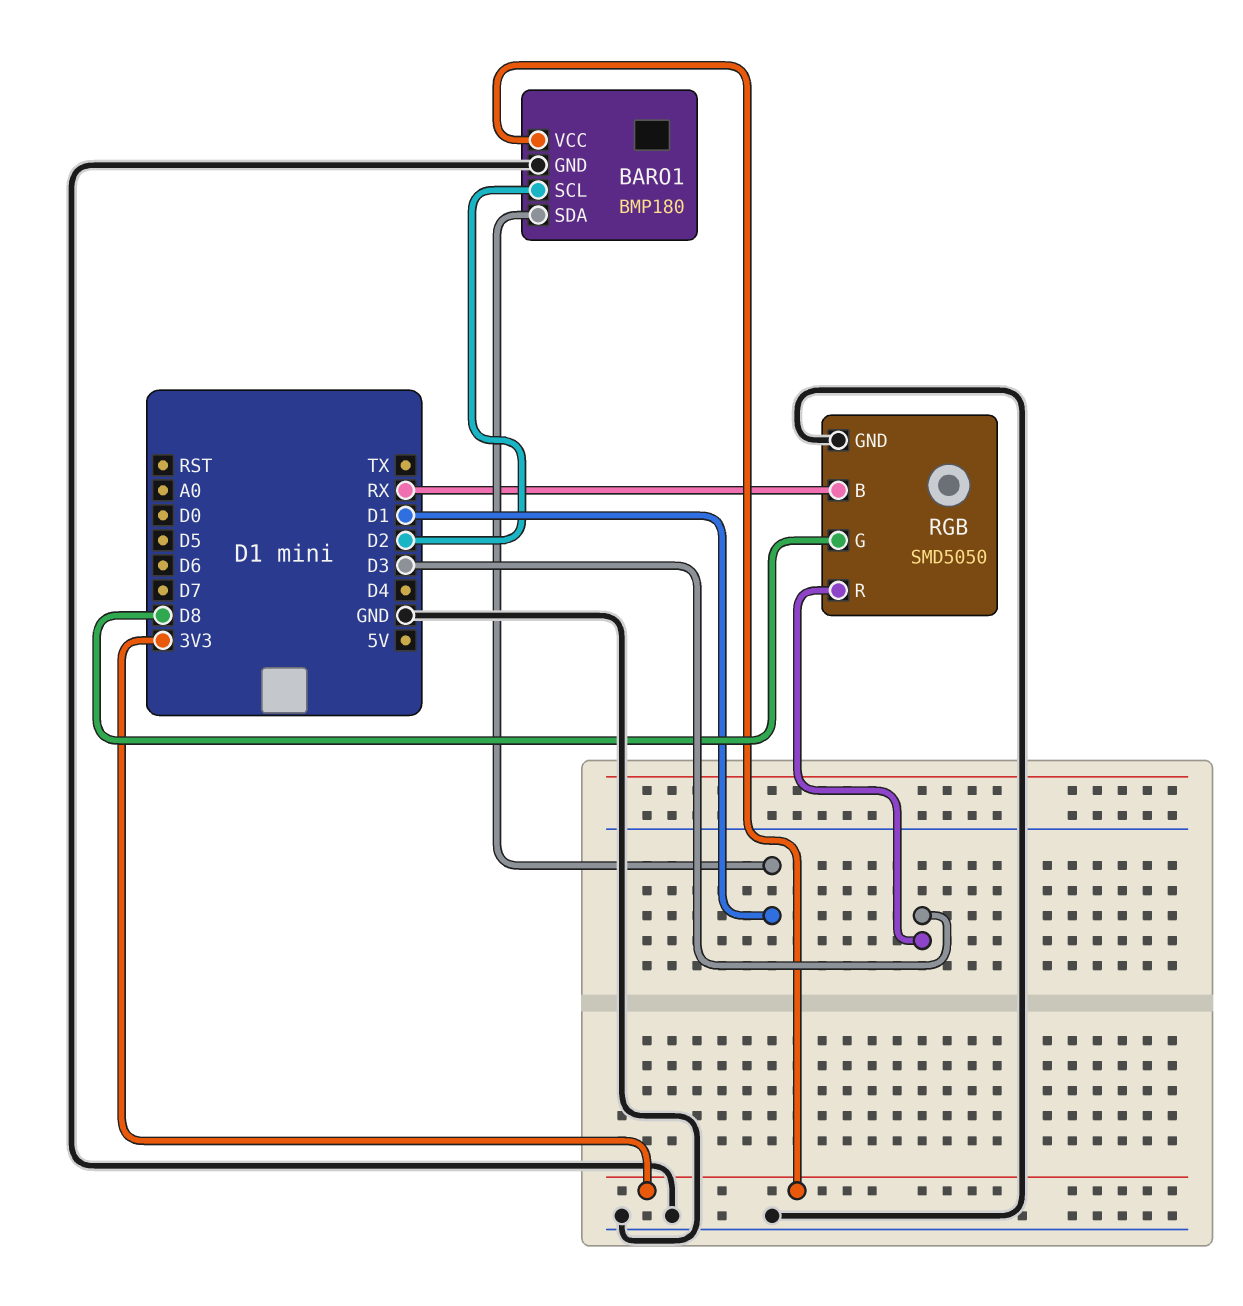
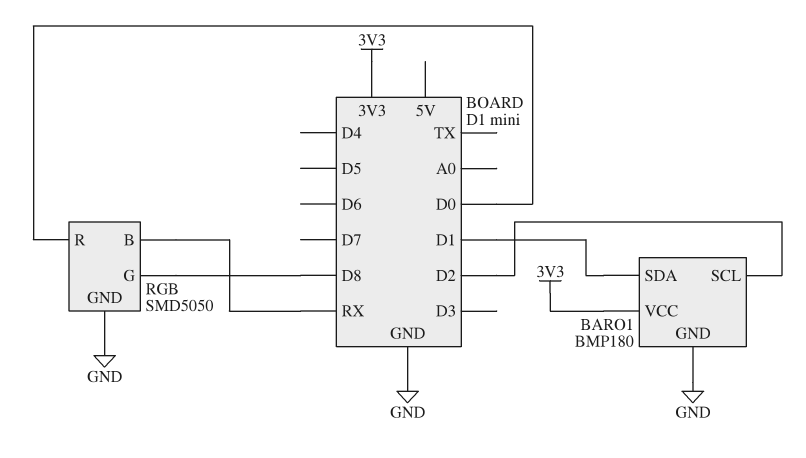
RGB pin R: D3 -> D0

